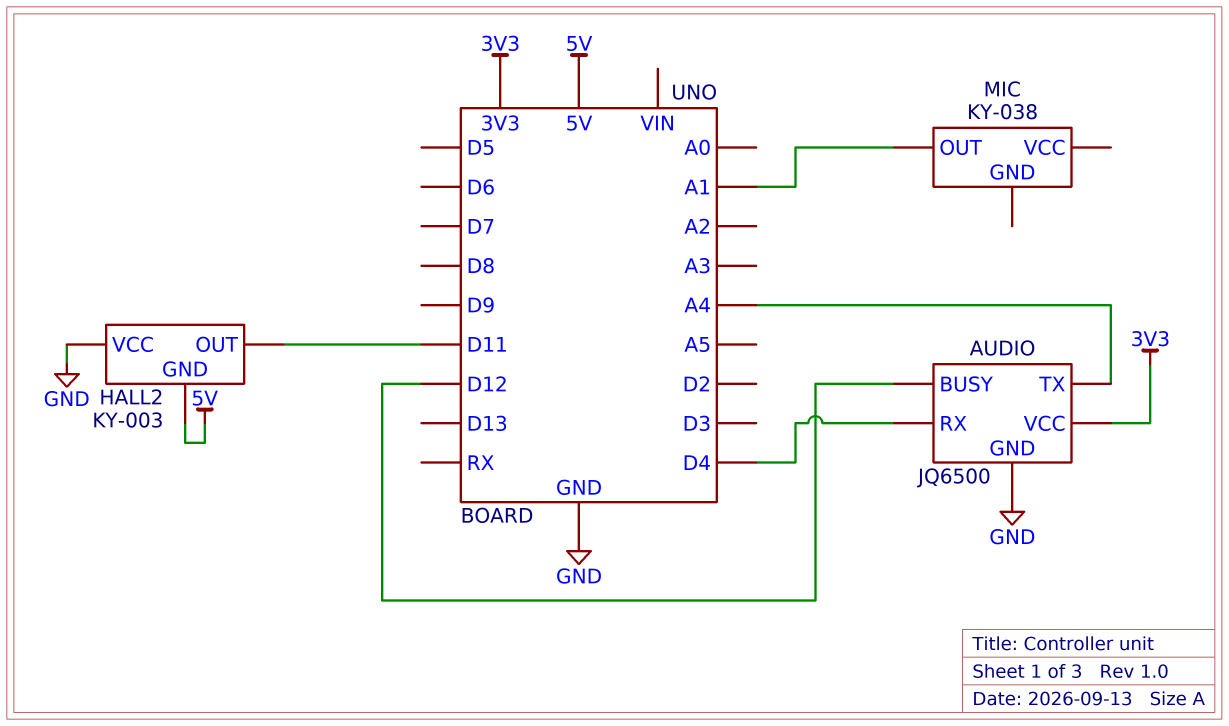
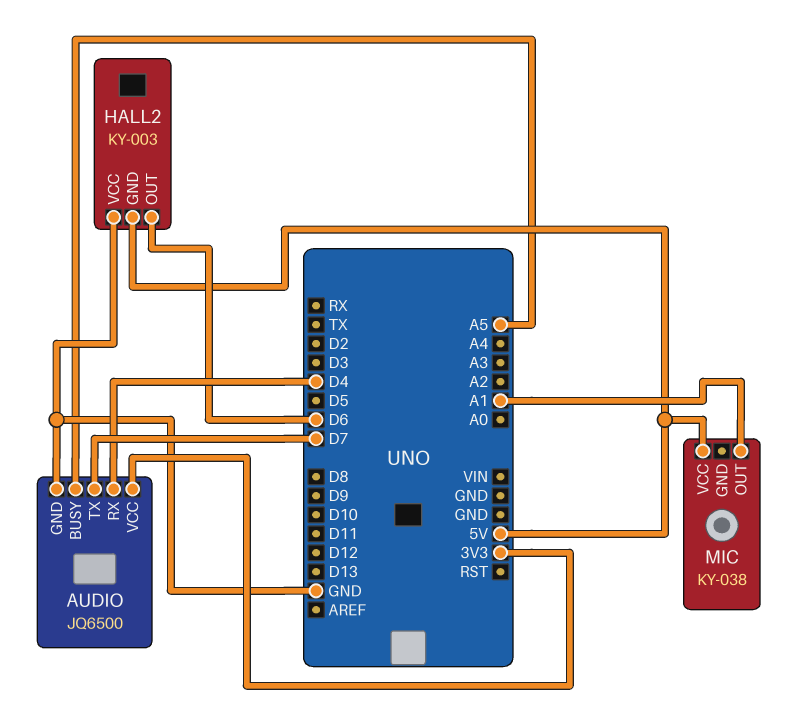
AUDIO pin BUSY: D12 -> A5
AUDIO pin TX: A4 -> D7
HALL2 pin OUT: D11 -> D6
MIC pin VCC: none -> 5V

